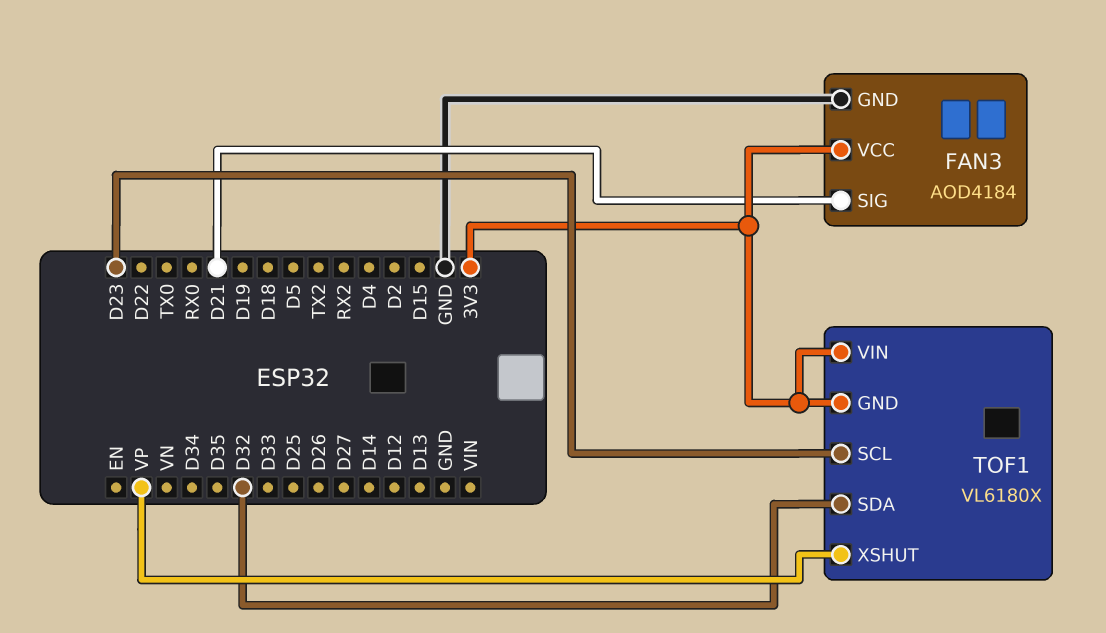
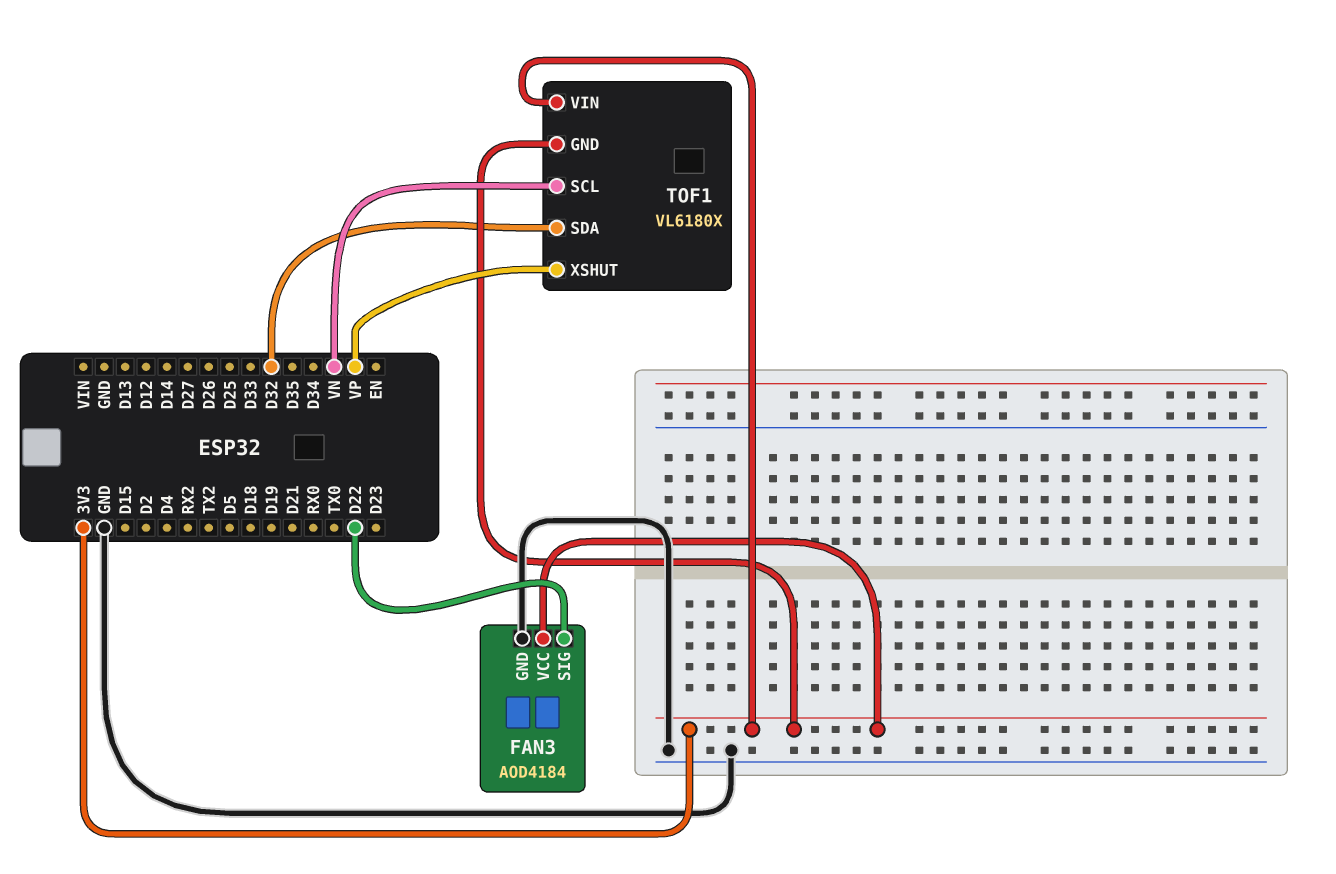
FAN3 pin SIG: D21 -> D22
TOF1 pin SCL: D23 -> VN

